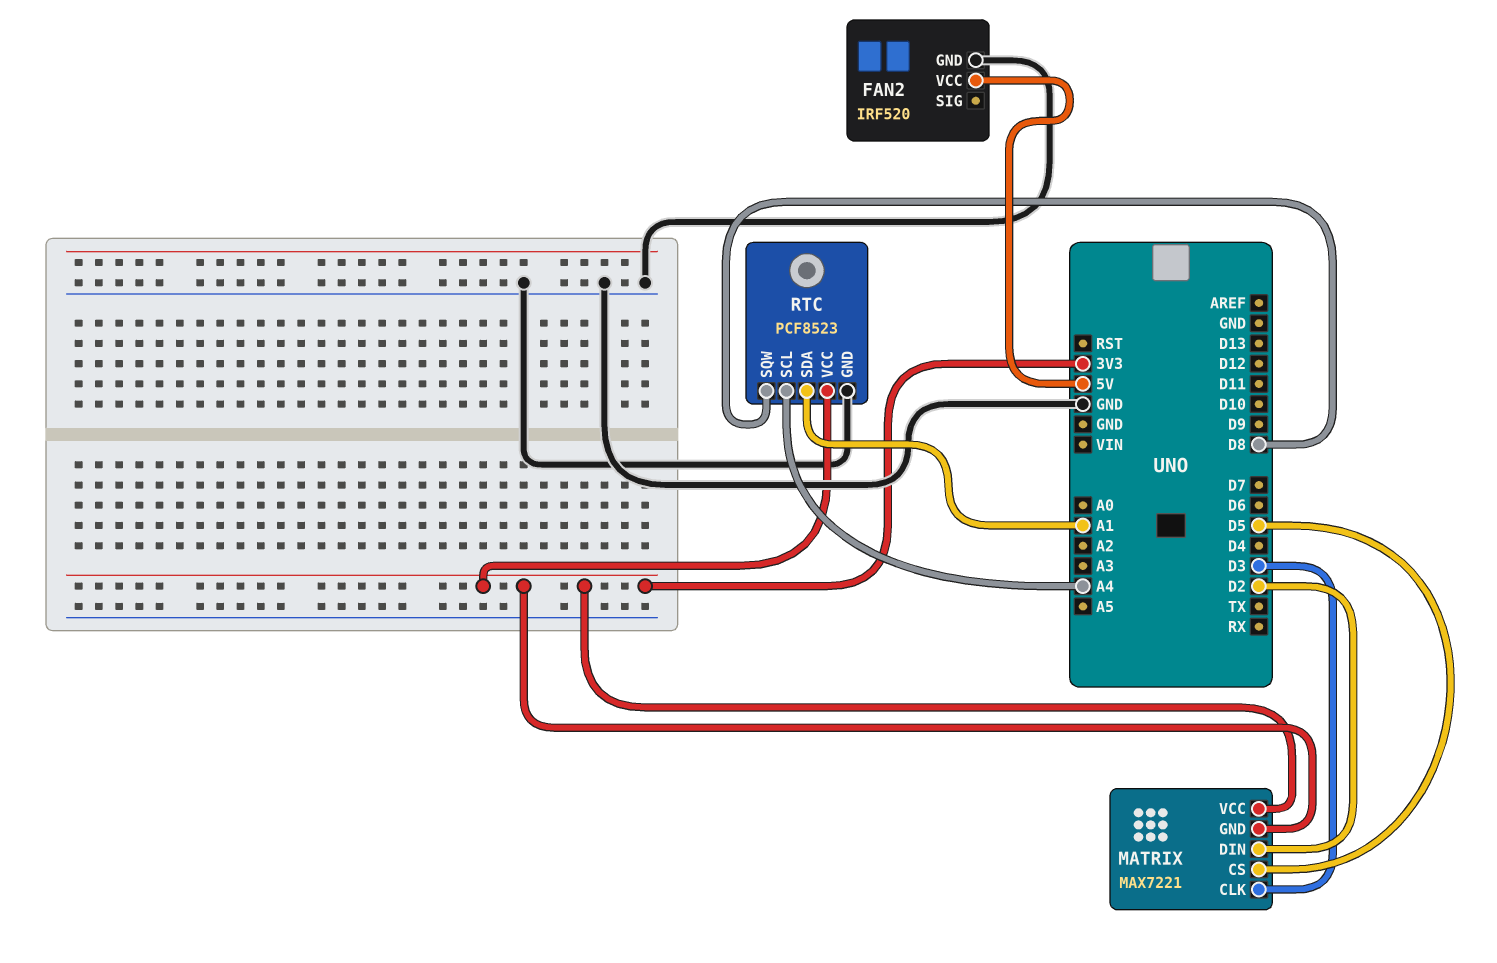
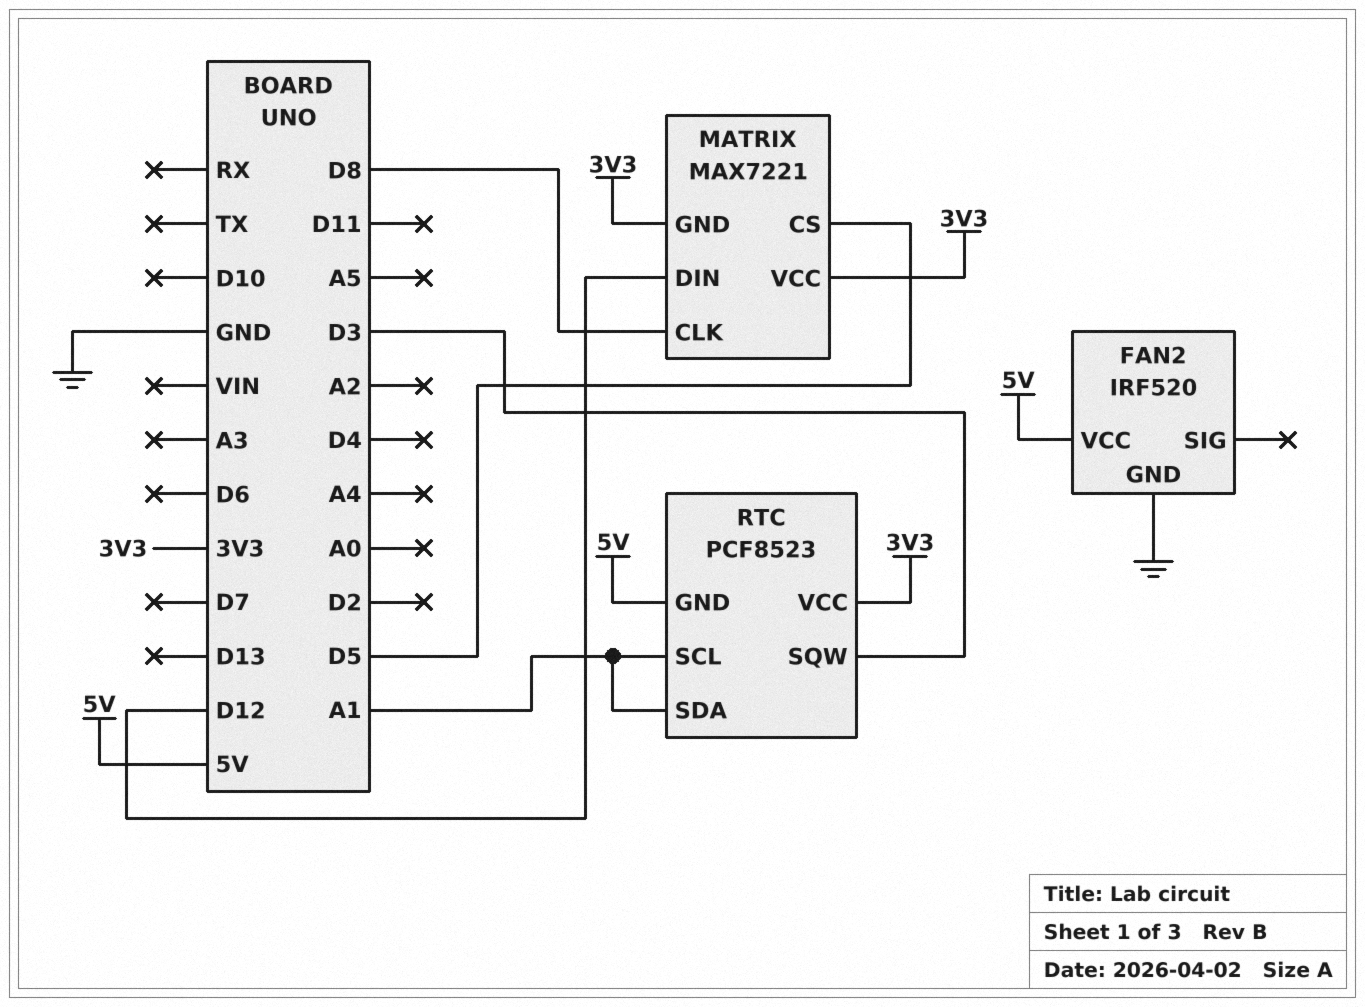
MATRIX pin CLK: D3 -> D8
MATRIX pin DIN: D2 -> D12
RTC pin GND: GND -> 5V
RTC pin SCL: A4 -> A1
RTC pin SQW: D8 -> D3

